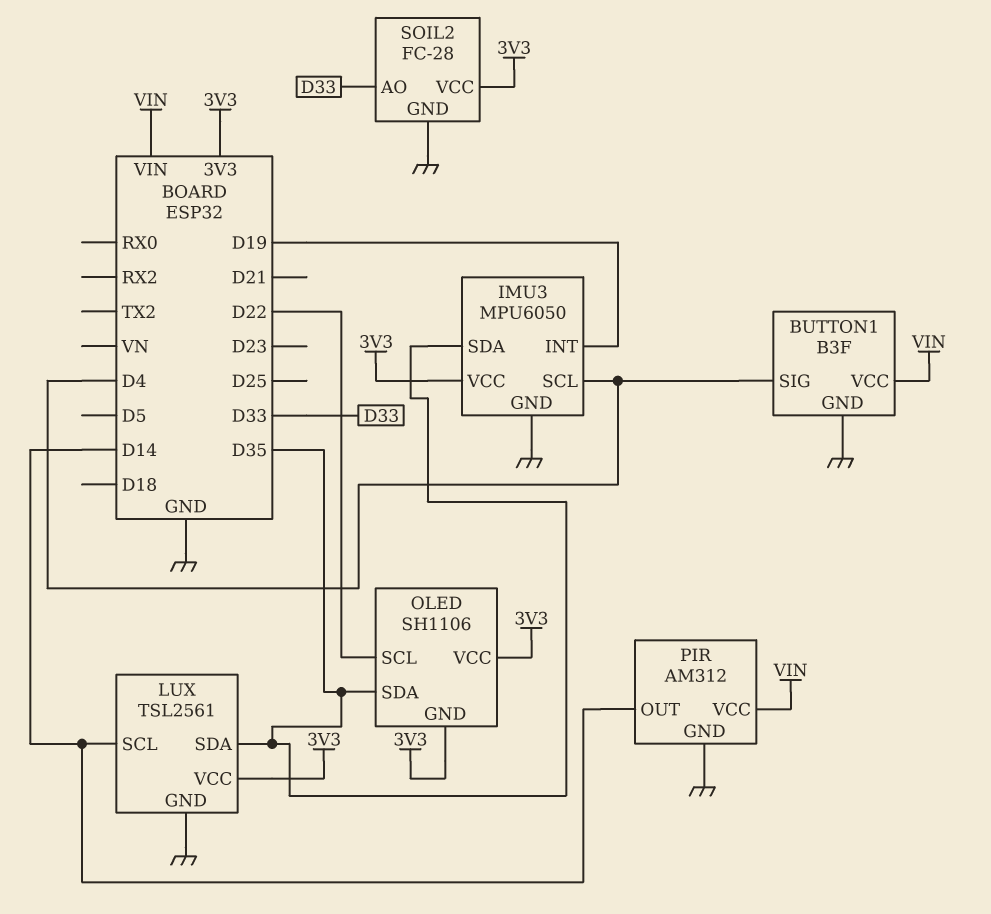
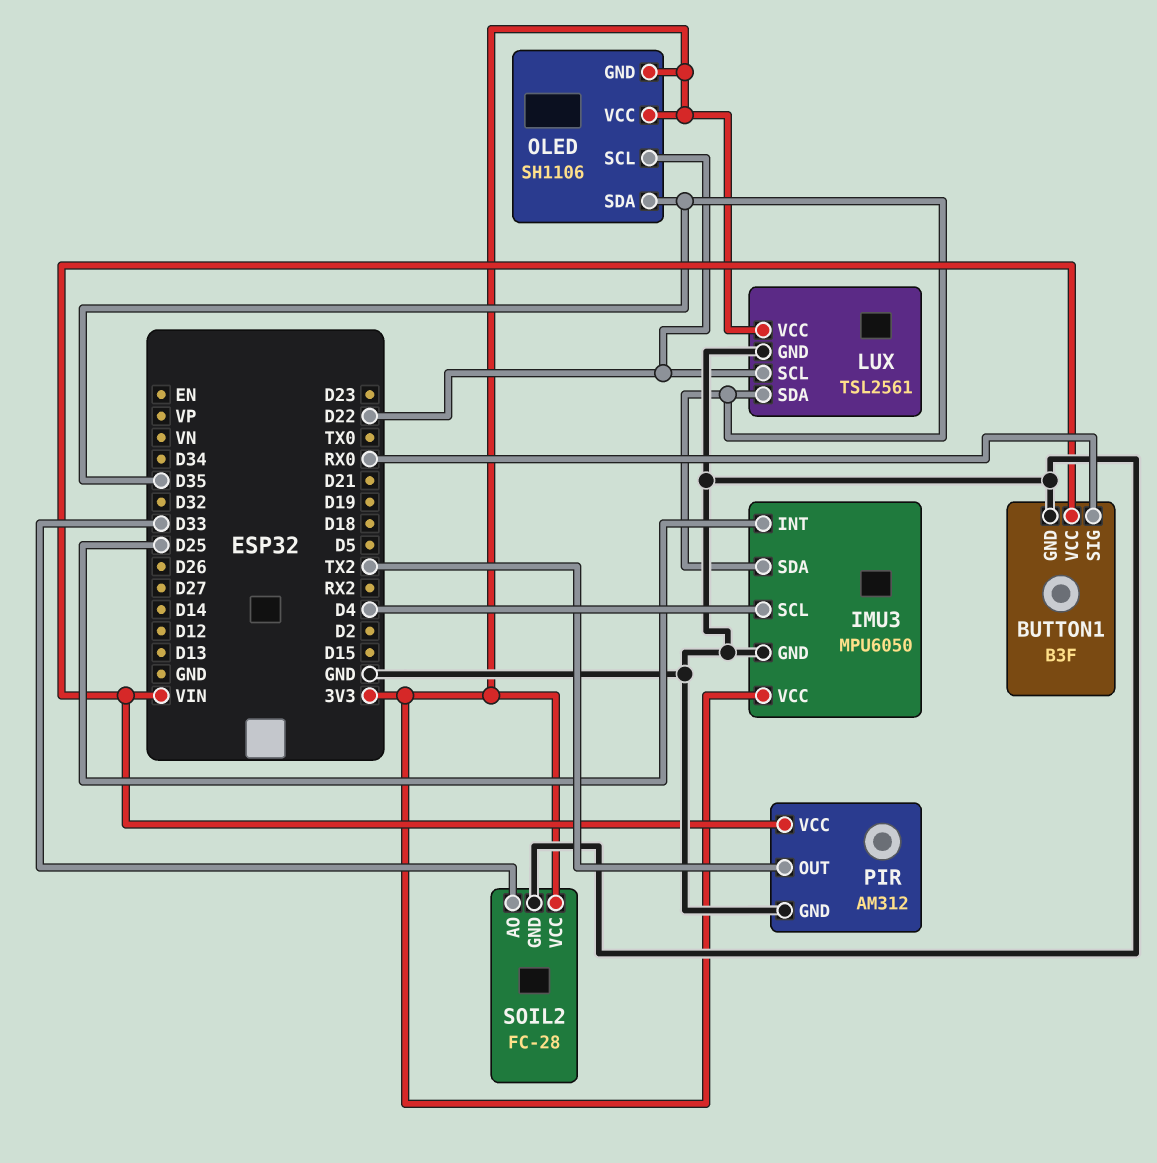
BUTTON1 pin SIG: D4 -> RX0
IMU3 pin INT: D19 -> D25
LUX pin SCL: D14 -> D22
PIR pin OUT: D14 -> TX2

